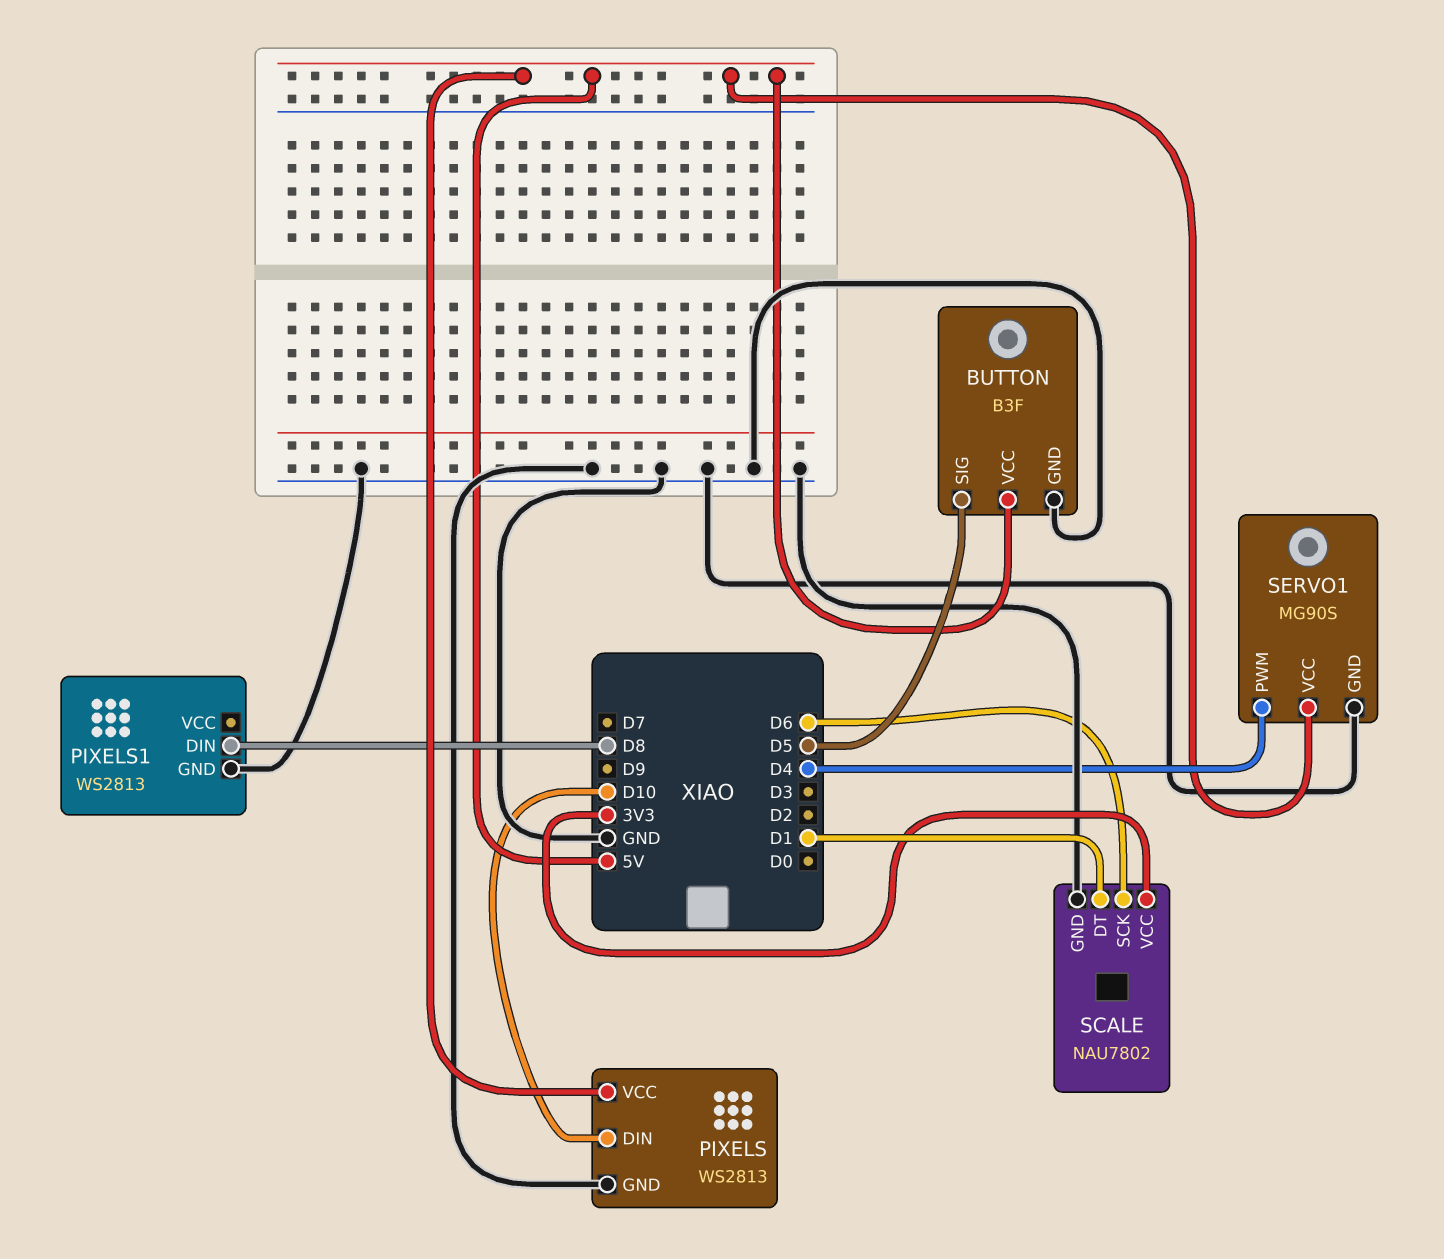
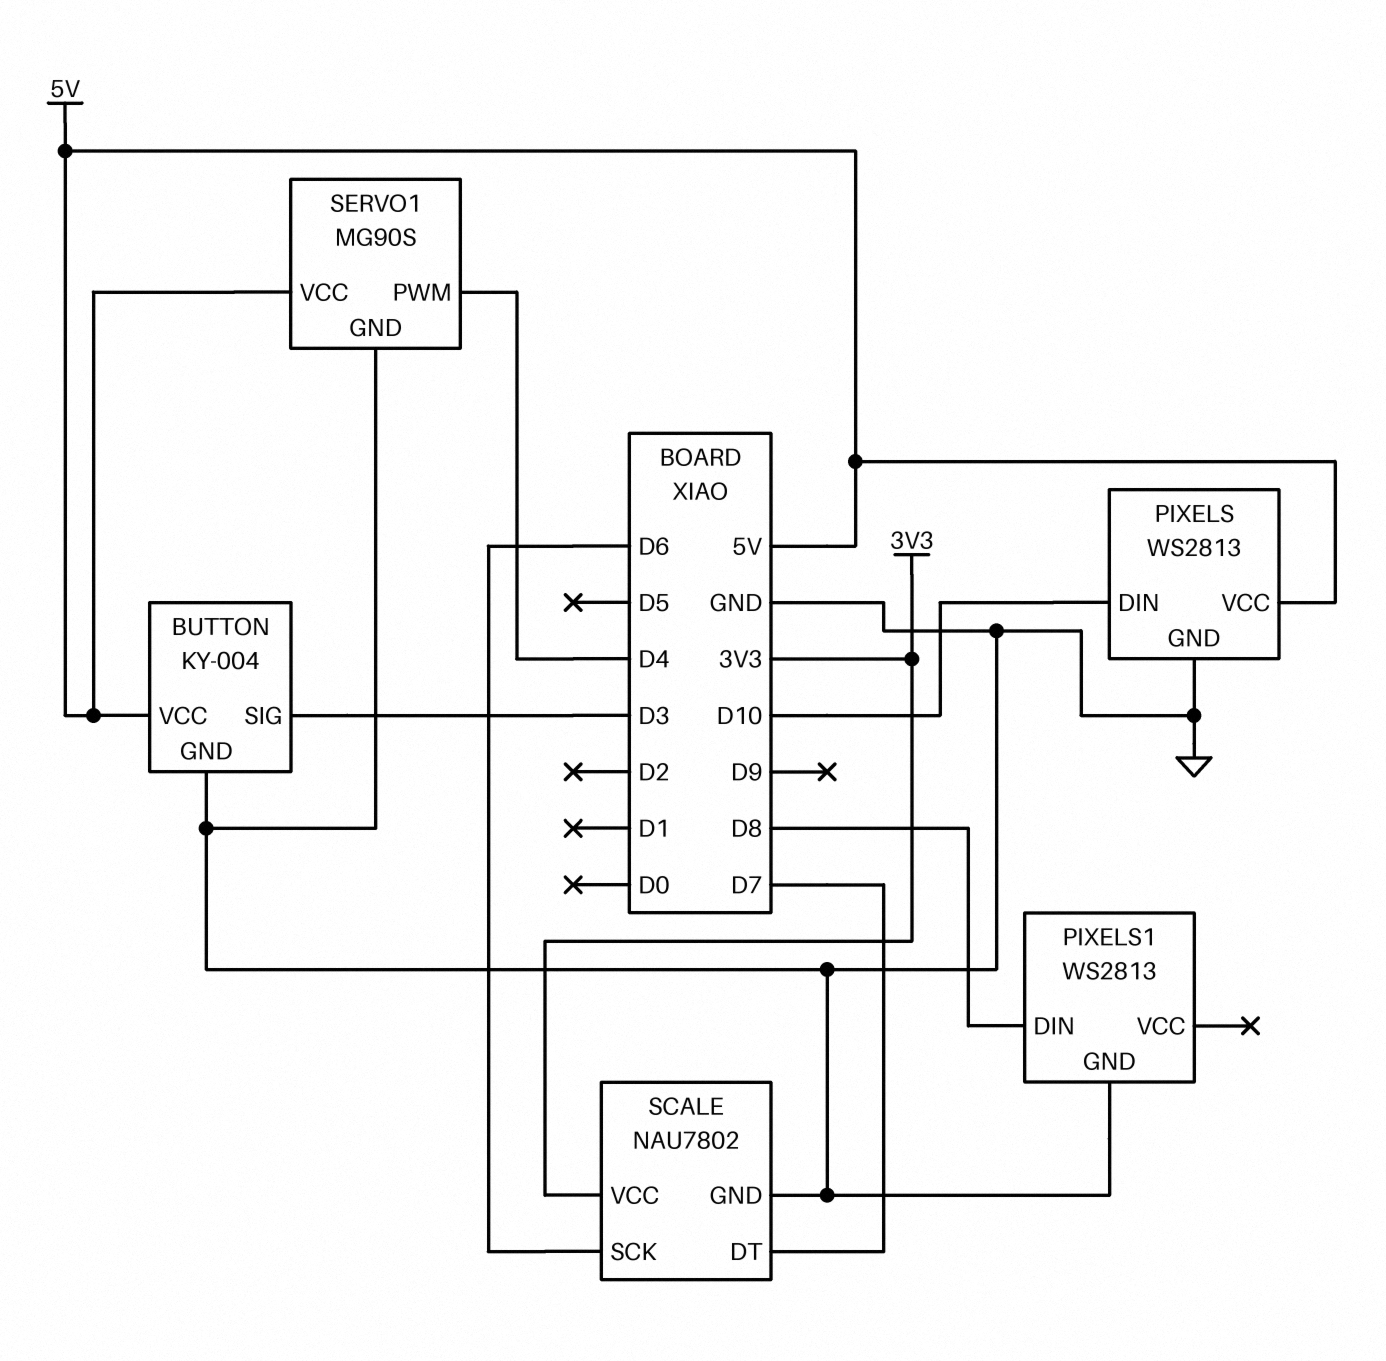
BUTTON: B3F -> KY-004
BUTTON pin SIG: D5 -> D3
SCALE pin DT: D1 -> D7

